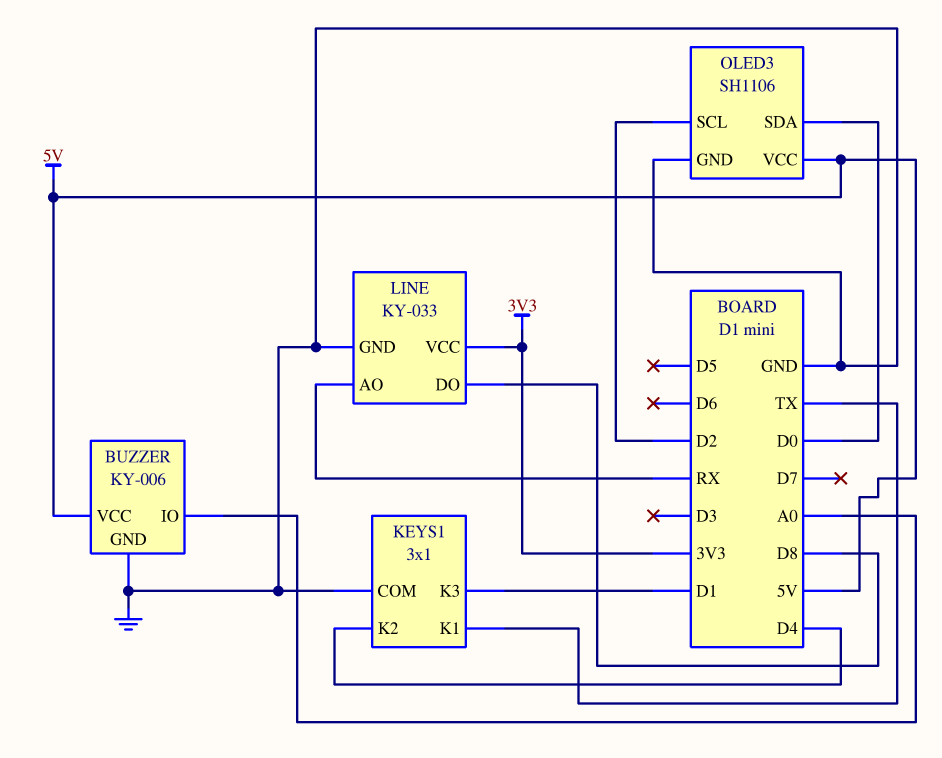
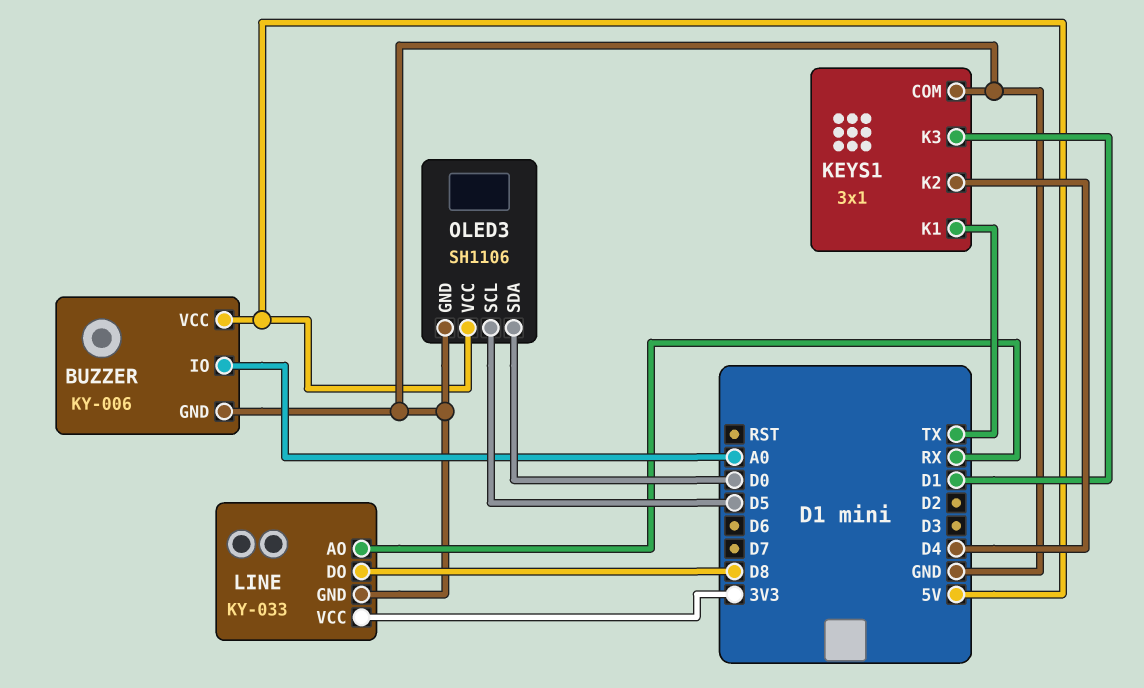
OLED3 pin SCL: D2 -> D5

